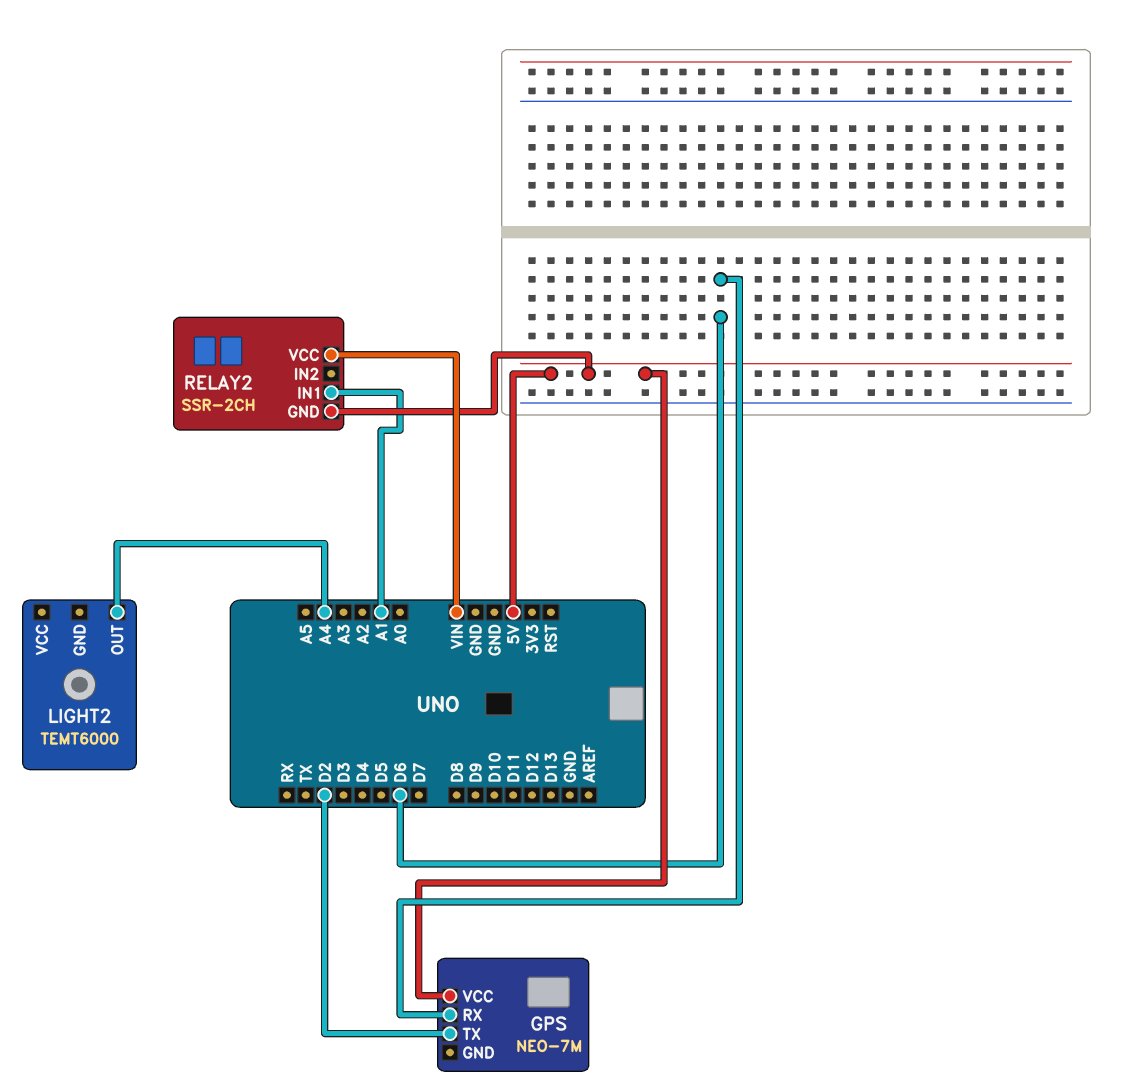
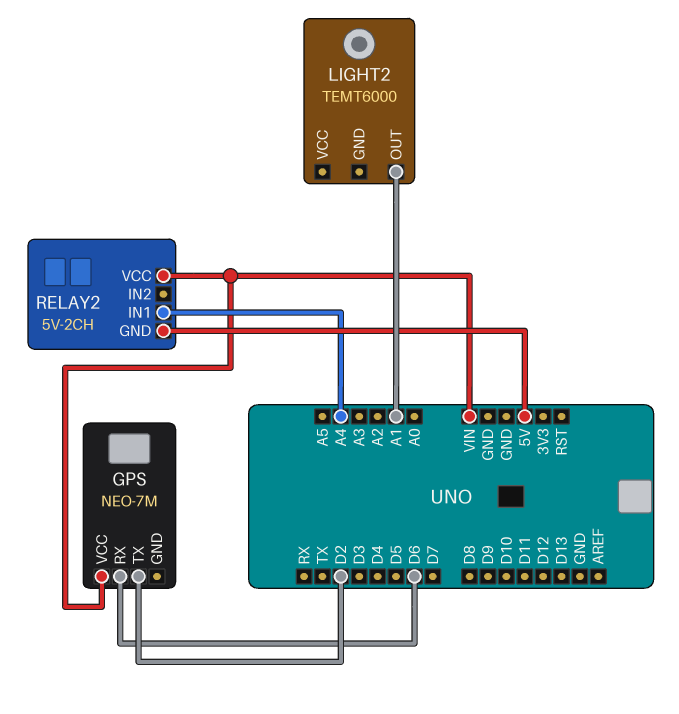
GPS pin VCC: 5V -> VIN
LIGHT2 pin OUT: A4 -> A1
RELAY2: SSR-2CH -> 5V-2CH
RELAY2 pin IN1: A1 -> A4

